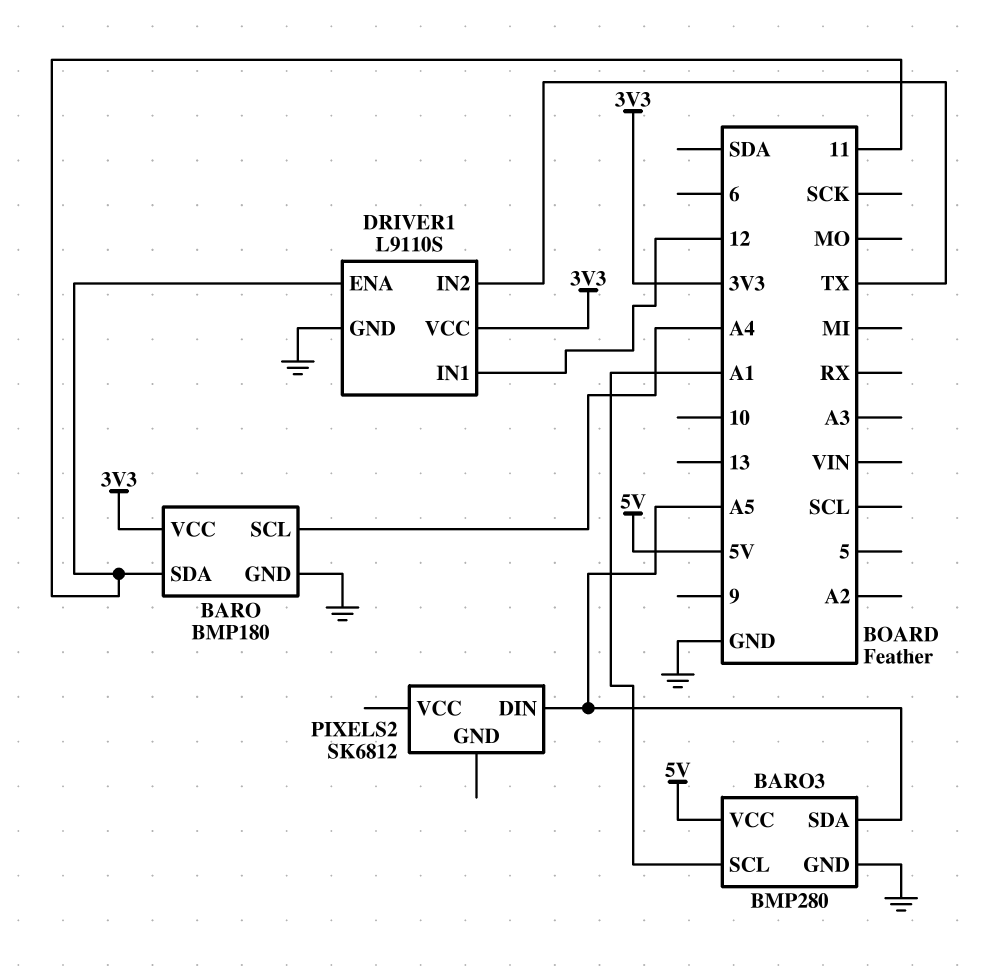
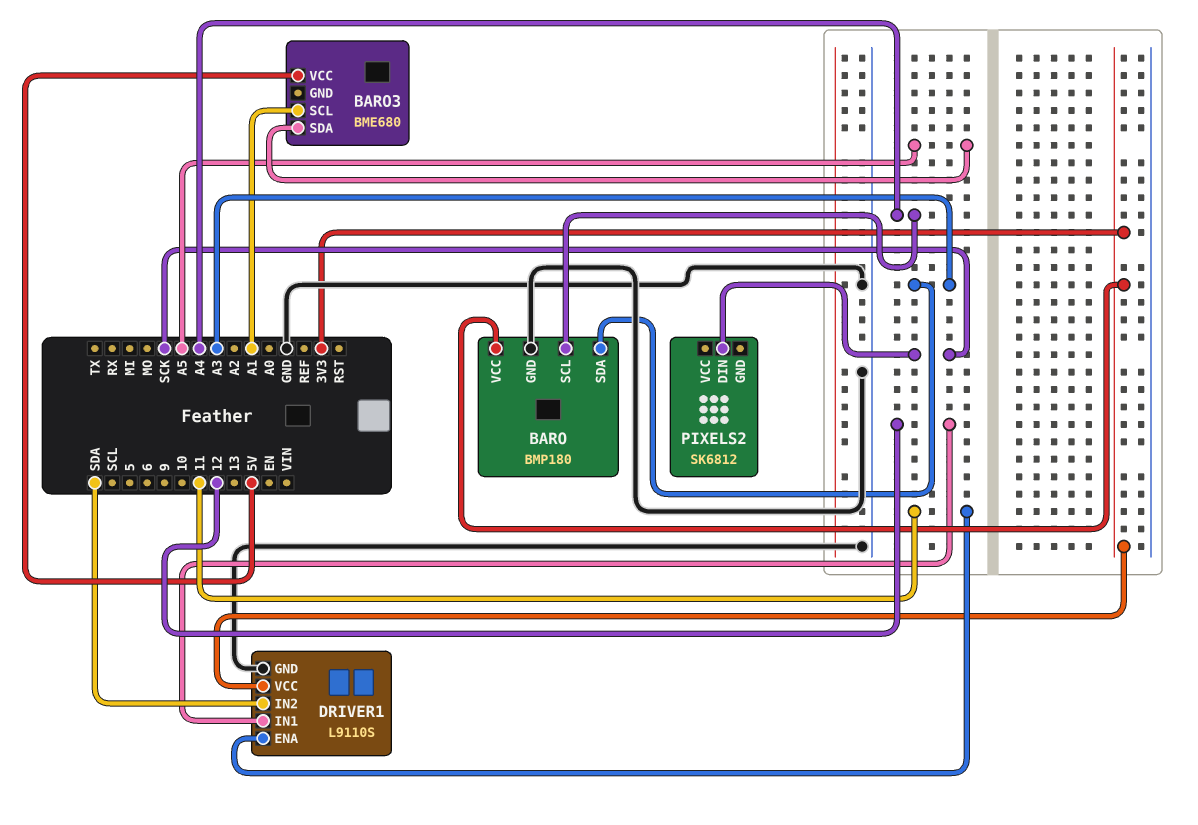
BARO pin SDA: 11 -> A3
BARO3: BMP280 -> BME680
BARO3 pin GND: GND -> none
DRIVER1 pin IN2: TX -> SDA
PIXELS2 pin DIN: A5 -> SCK

